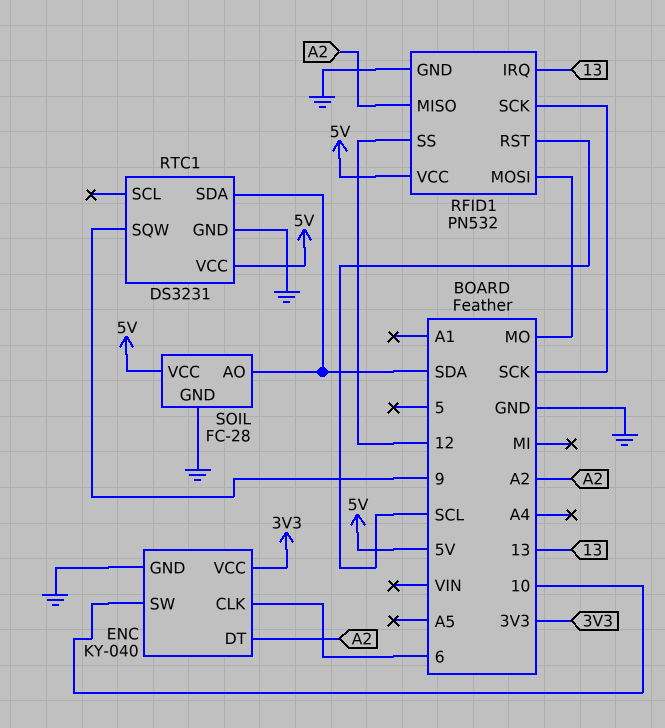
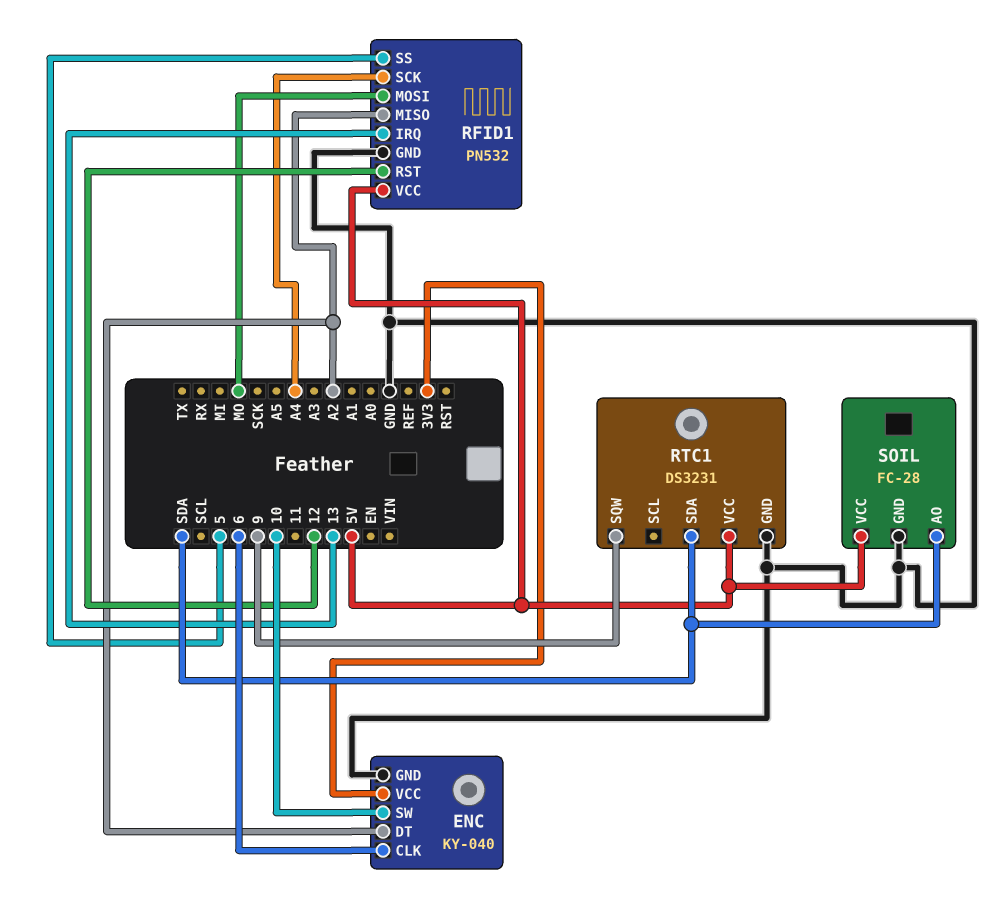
RFID1 pin RST: SCL -> 12
RFID1 pin SCK: SCK -> A4
RFID1 pin SS: 12 -> 5

